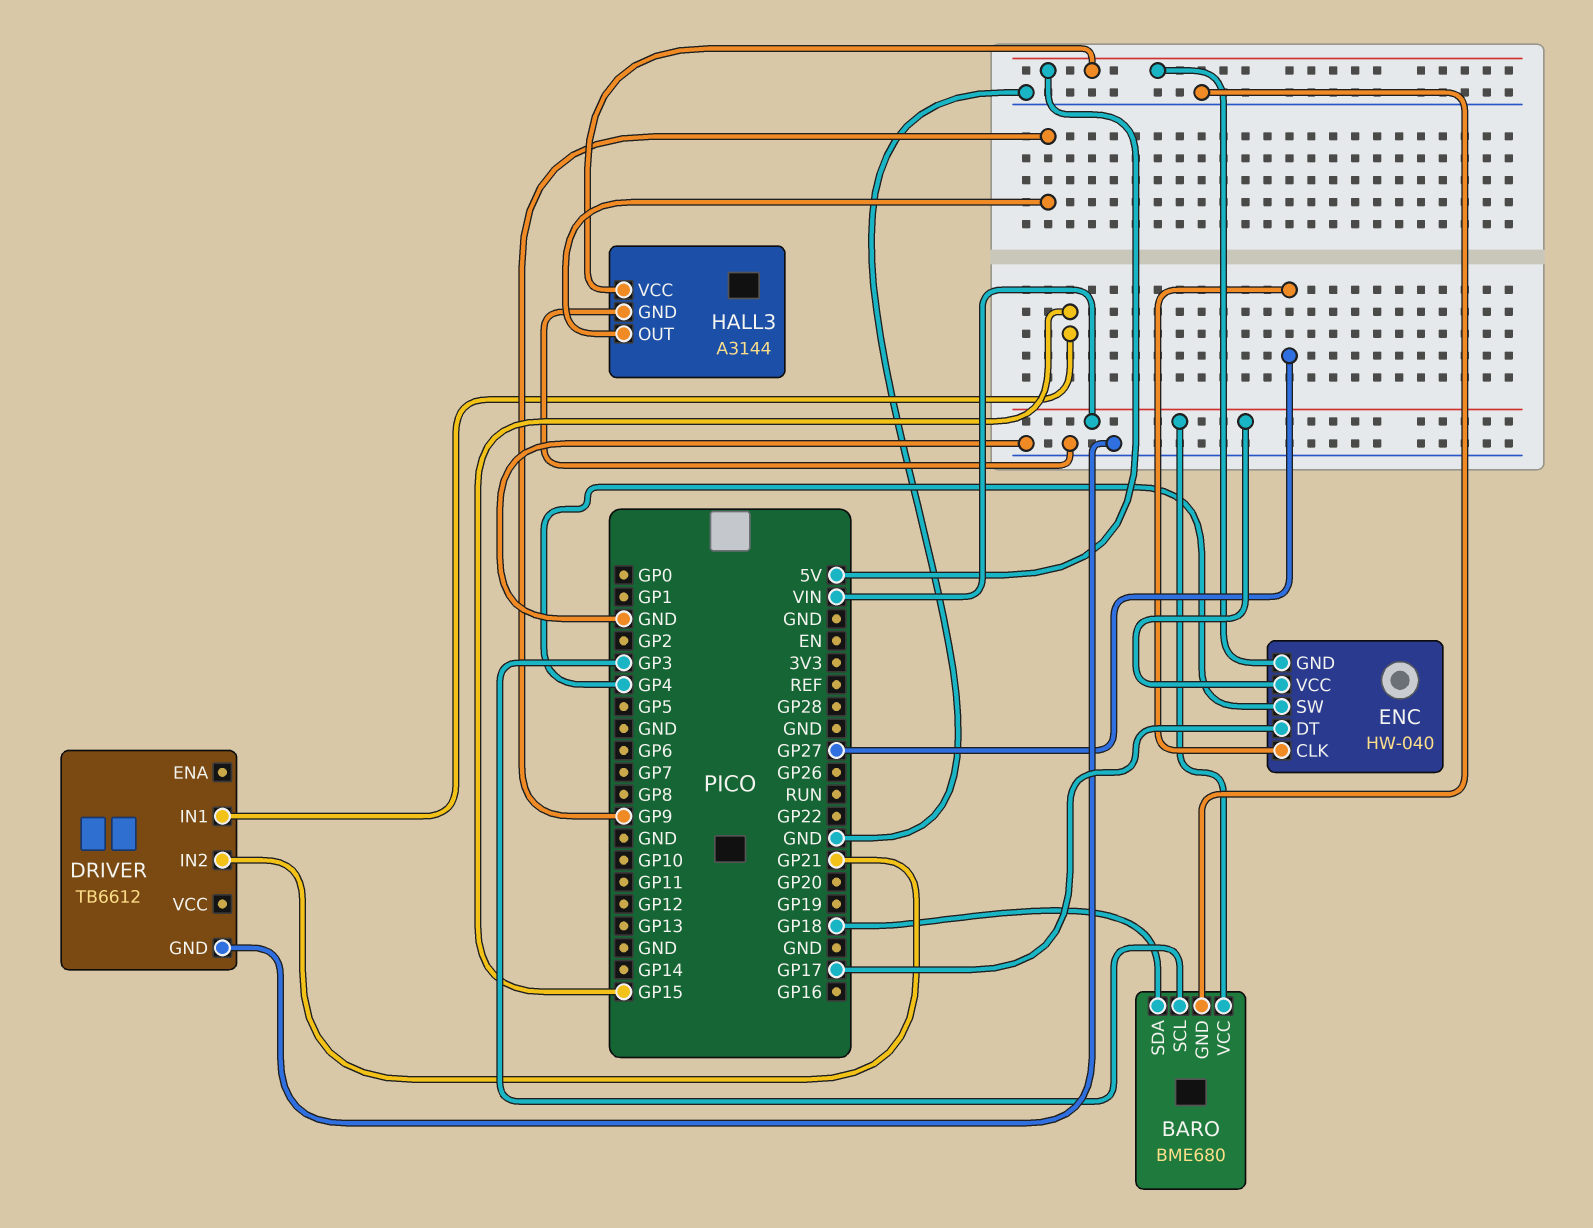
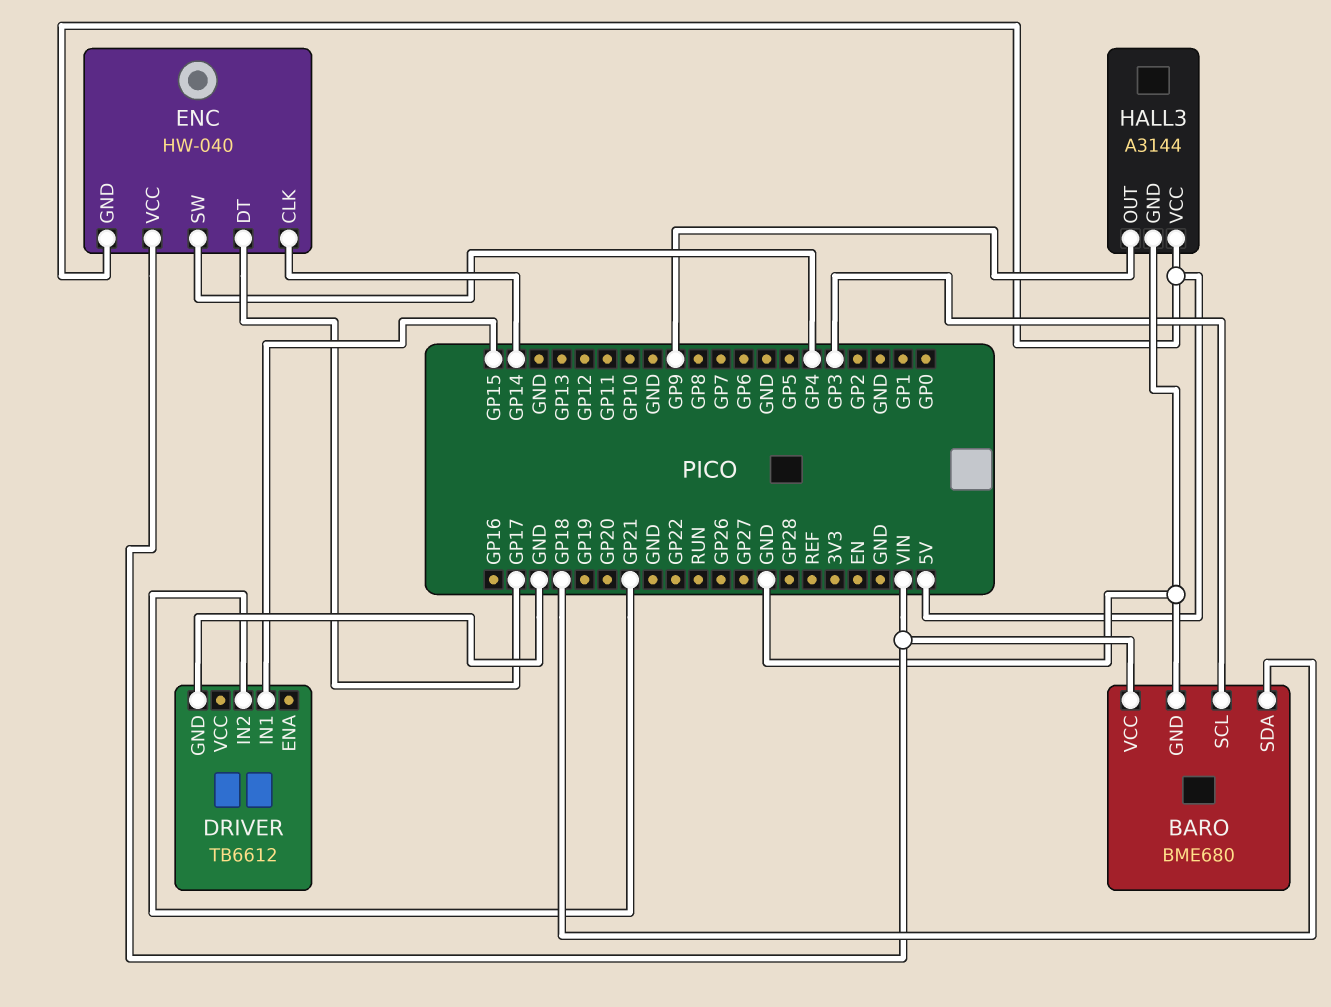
ENC pin CLK: GP27 -> GP14

